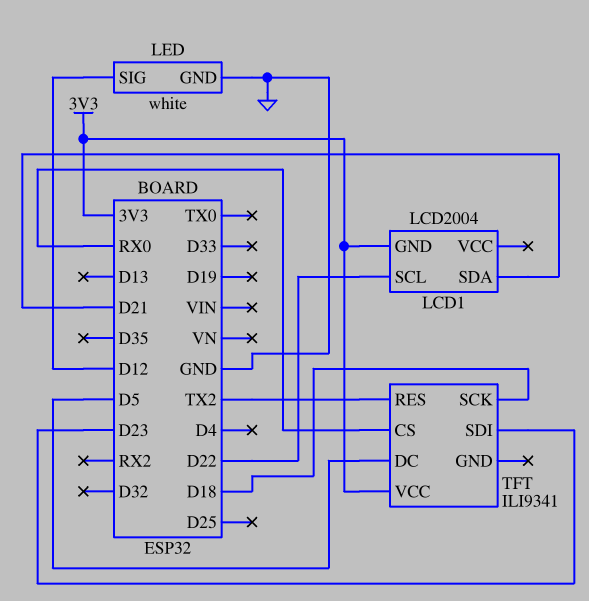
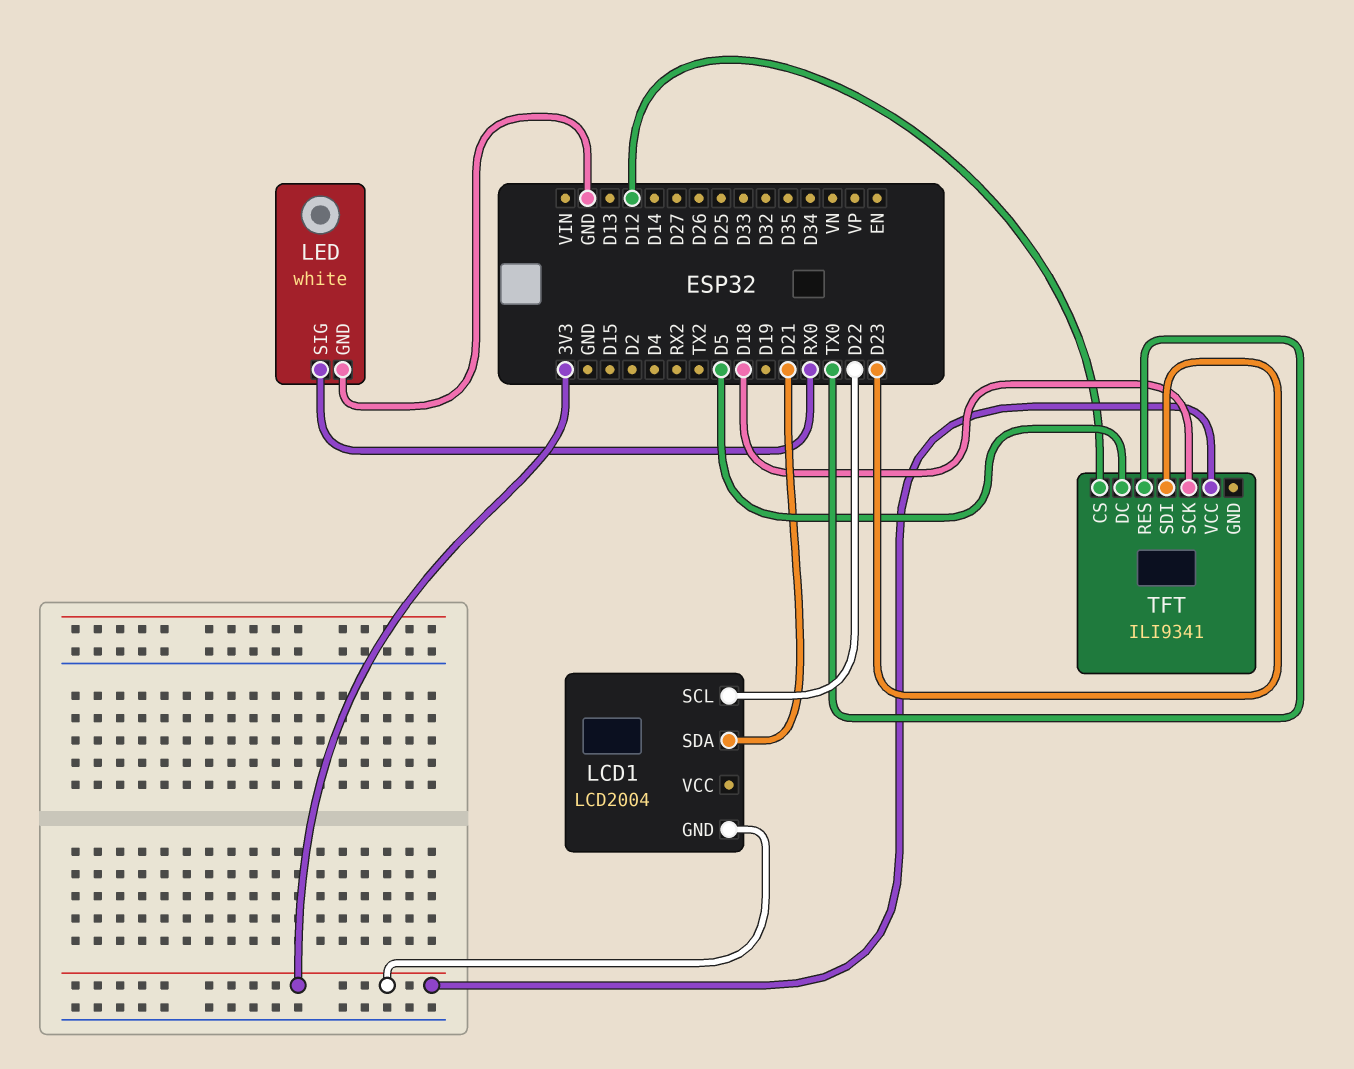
LED pin SIG: D12 -> RX0
TFT pin CS: RX0 -> D12
TFT pin RES: TX2 -> TX0

